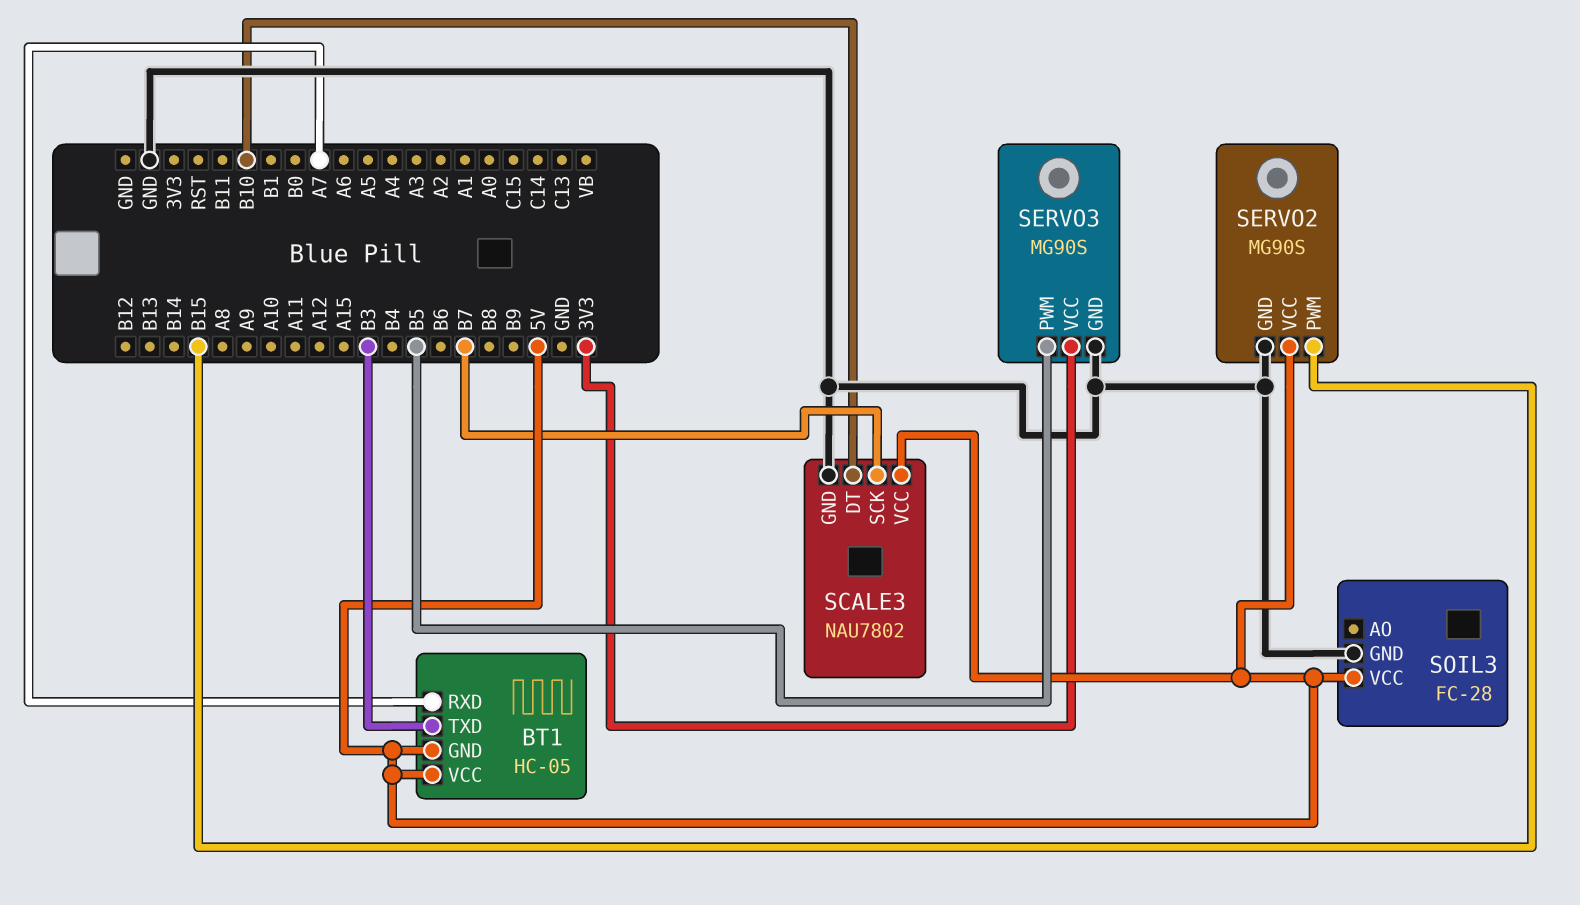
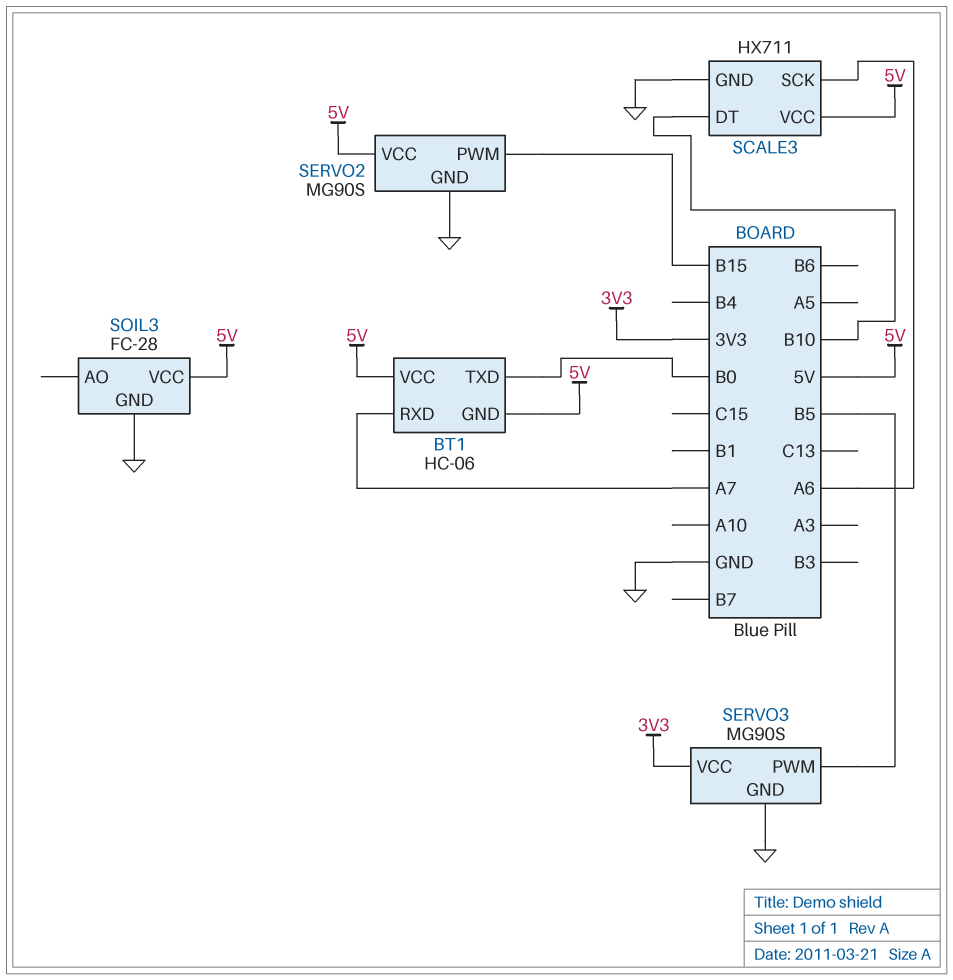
BT1: HC-05 -> HC-06
BT1 pin TXD: B3 -> B0
SCALE3: NAU7802 -> HX711
SCALE3 pin SCK: B7 -> A6

